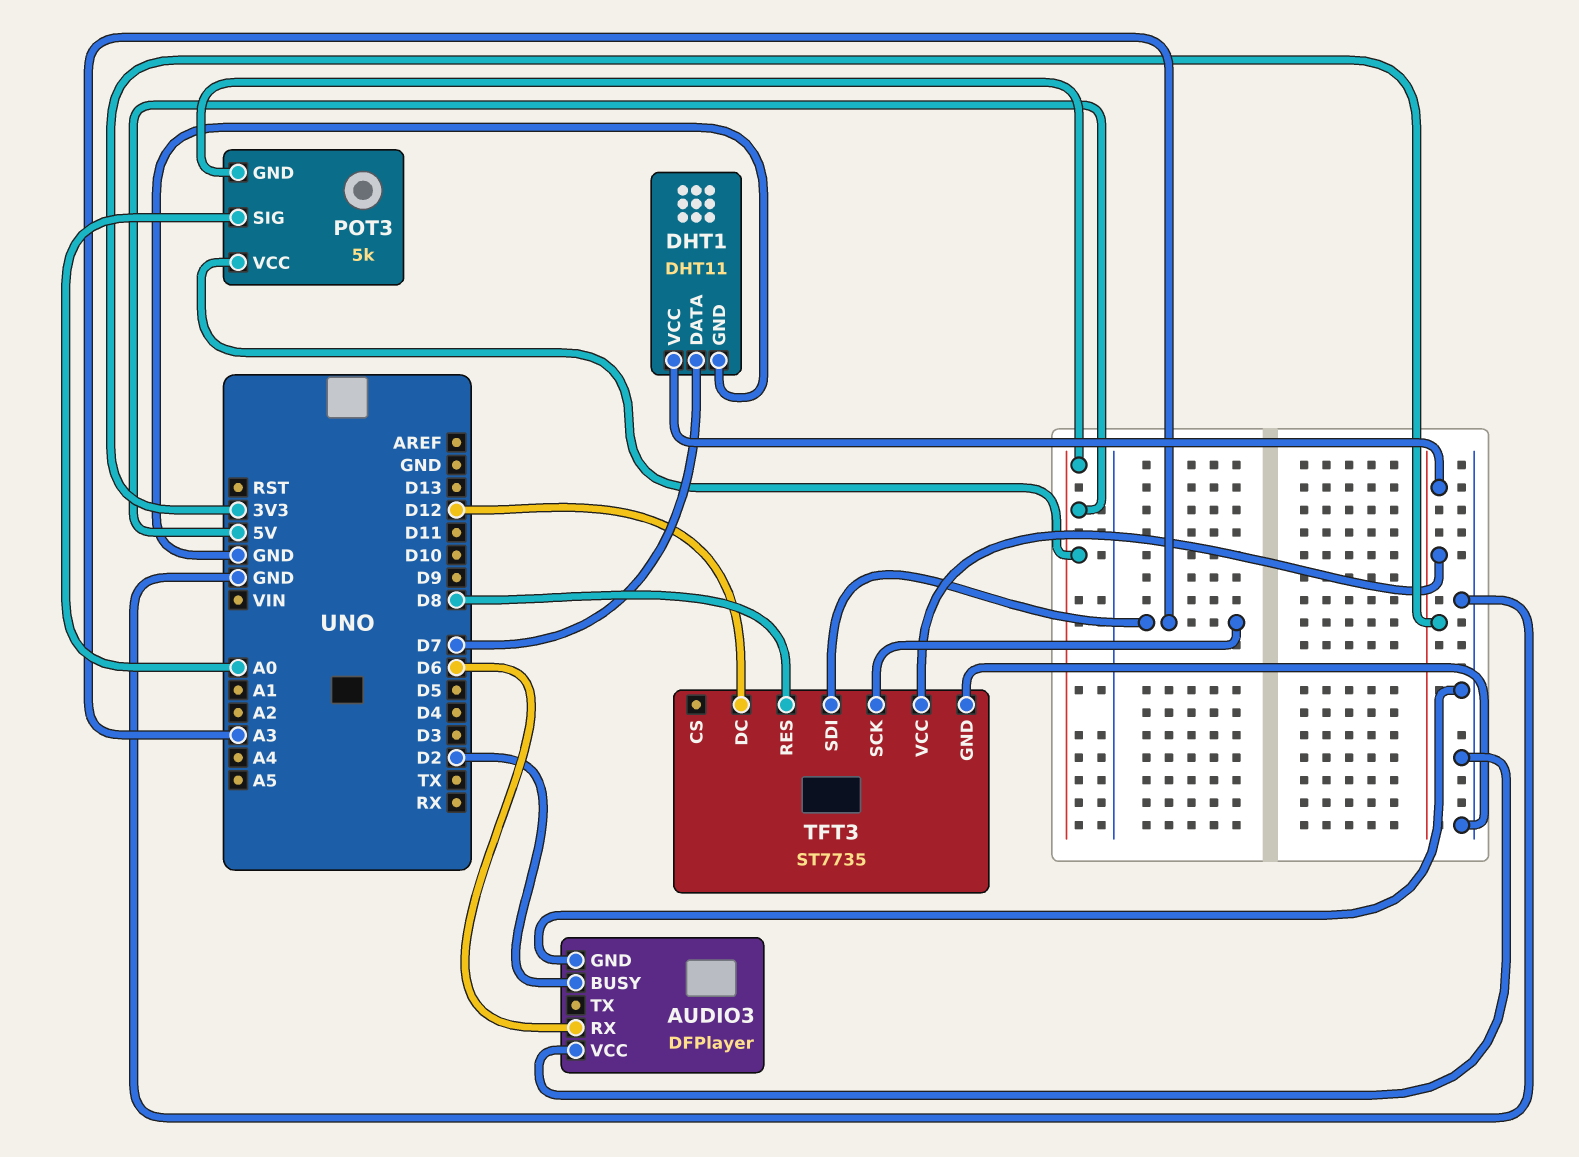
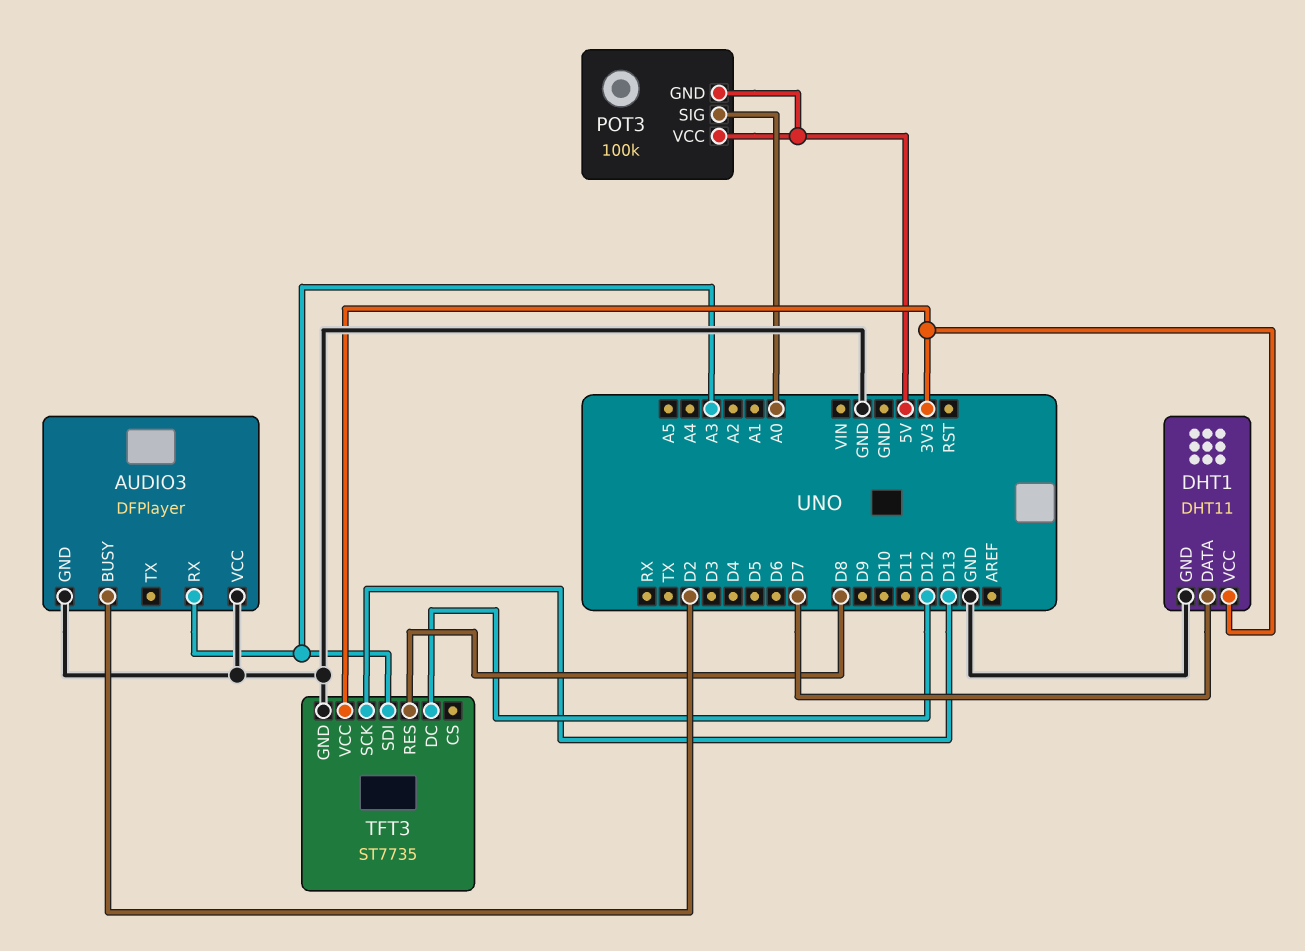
AUDIO3 pin RX: D6 -> A3
POT3: 5k -> 100k
TFT3 pin SCK: A3 -> D13

